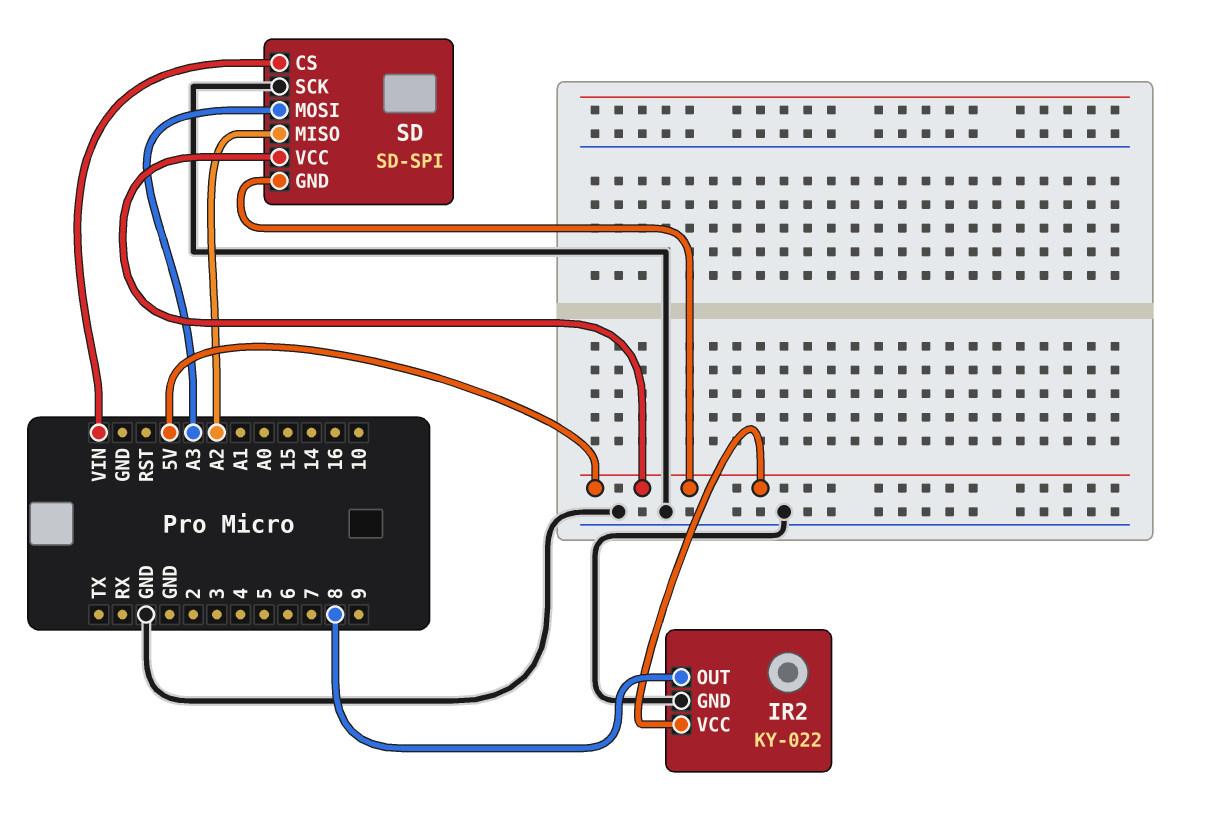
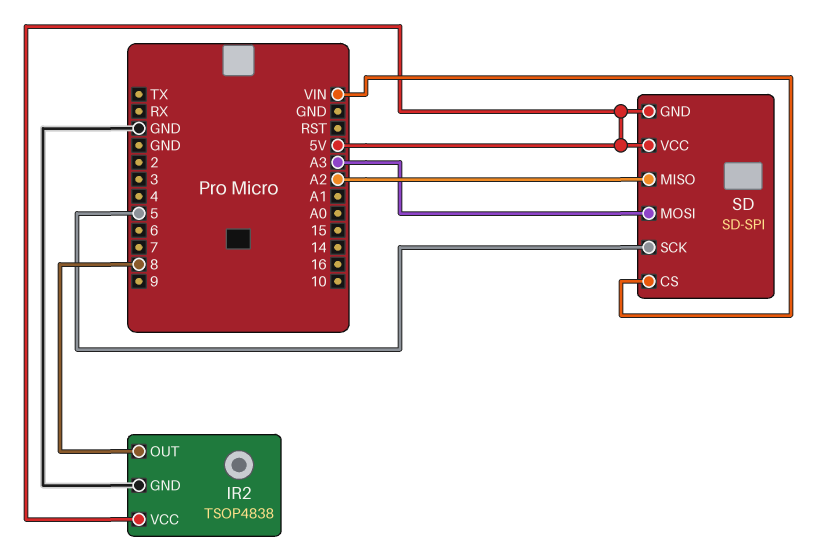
IR2: KY-022 -> TSOP4838
SD pin SCK: GND -> 5

